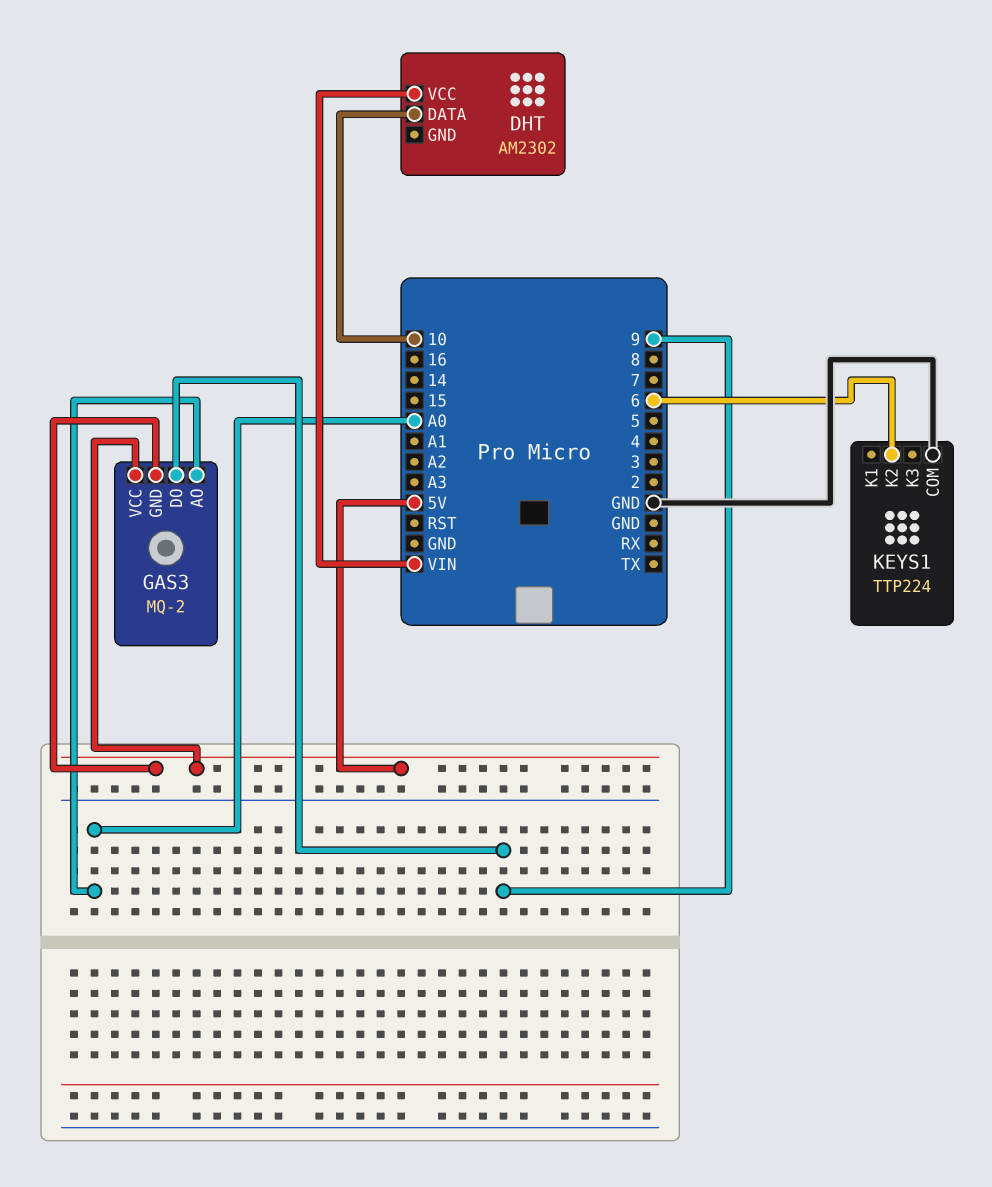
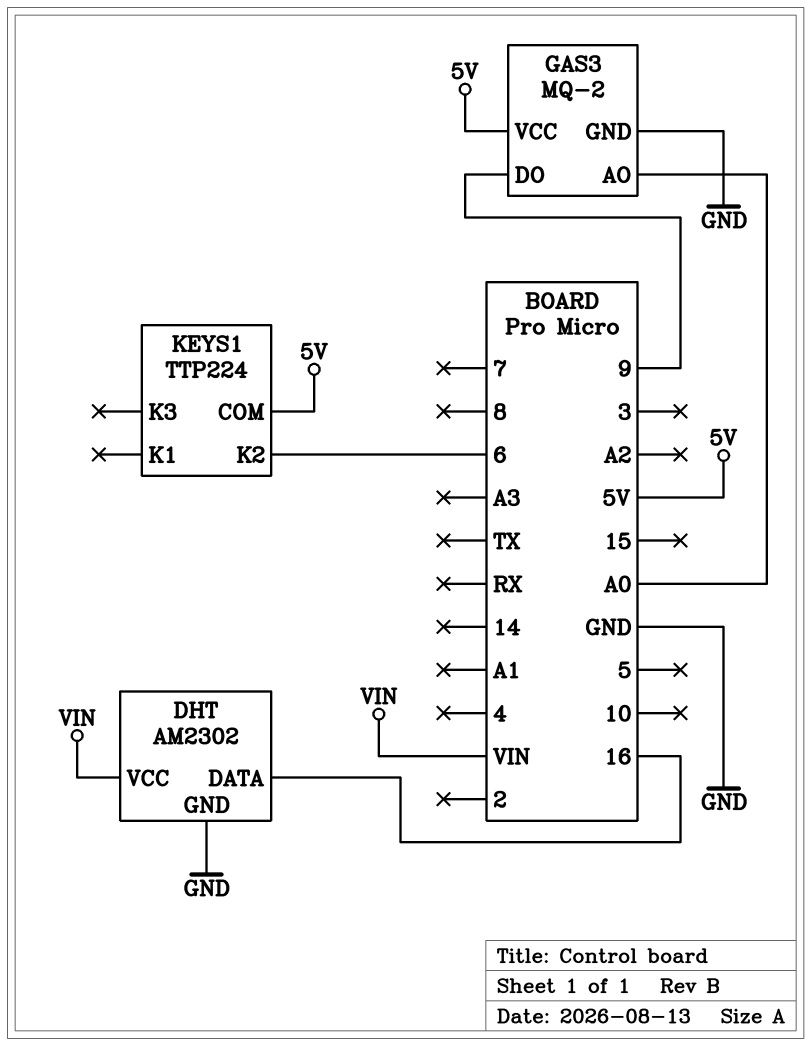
DHT pin DATA: 10 -> 16
DHT pin GND: none -> GND
GAS3 pin GND: 5V -> GND
KEYS1 pin COM: GND -> 5V

